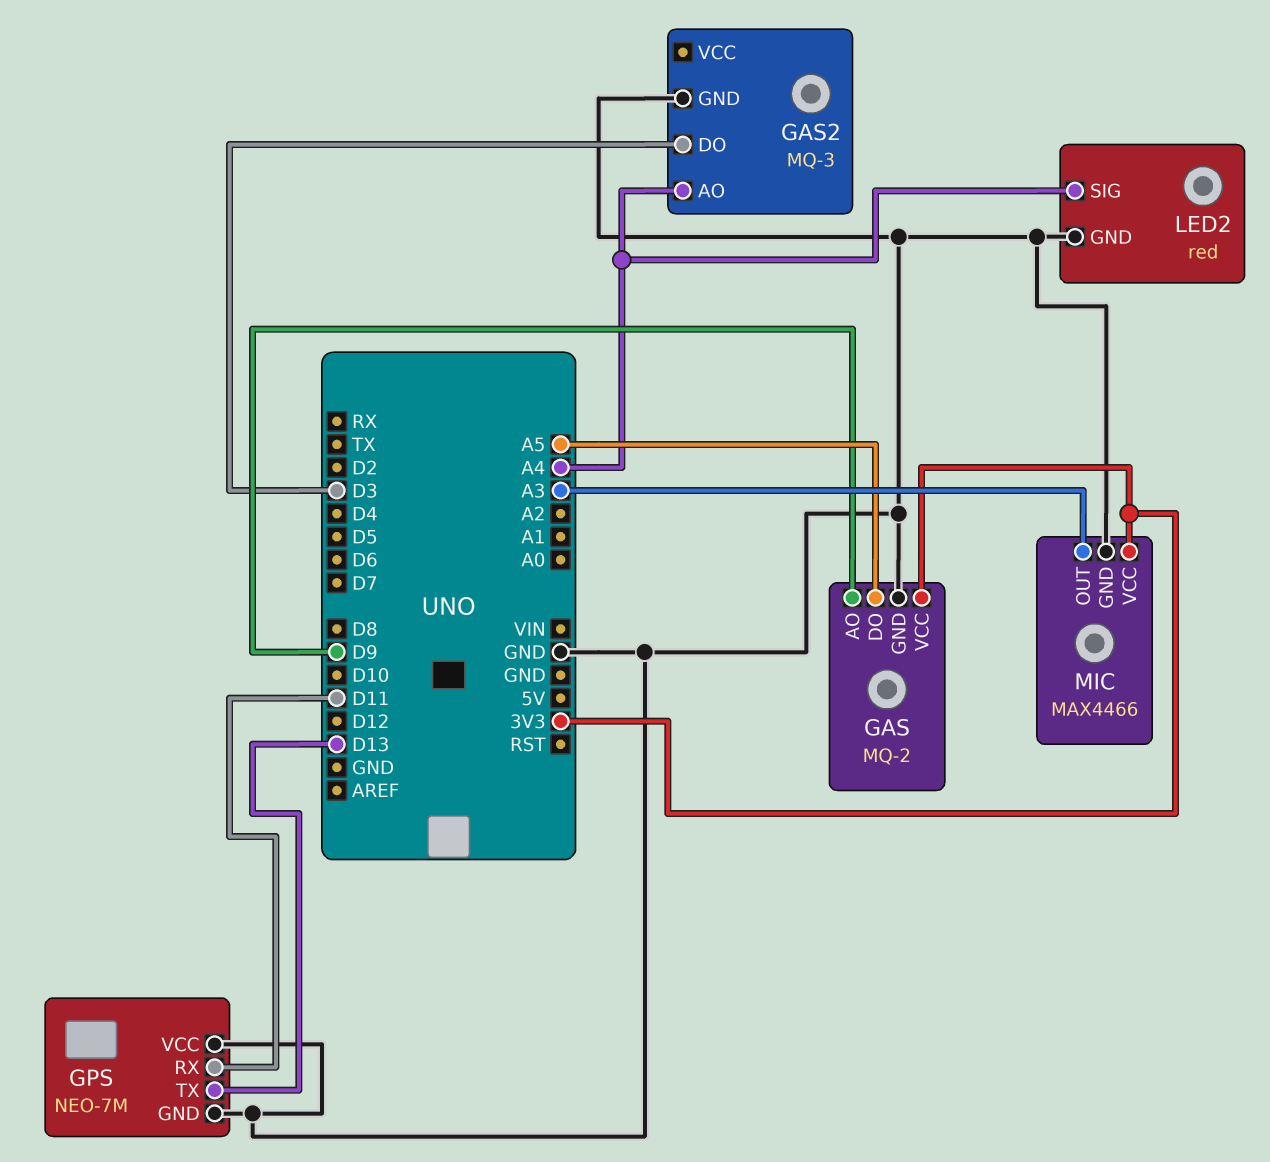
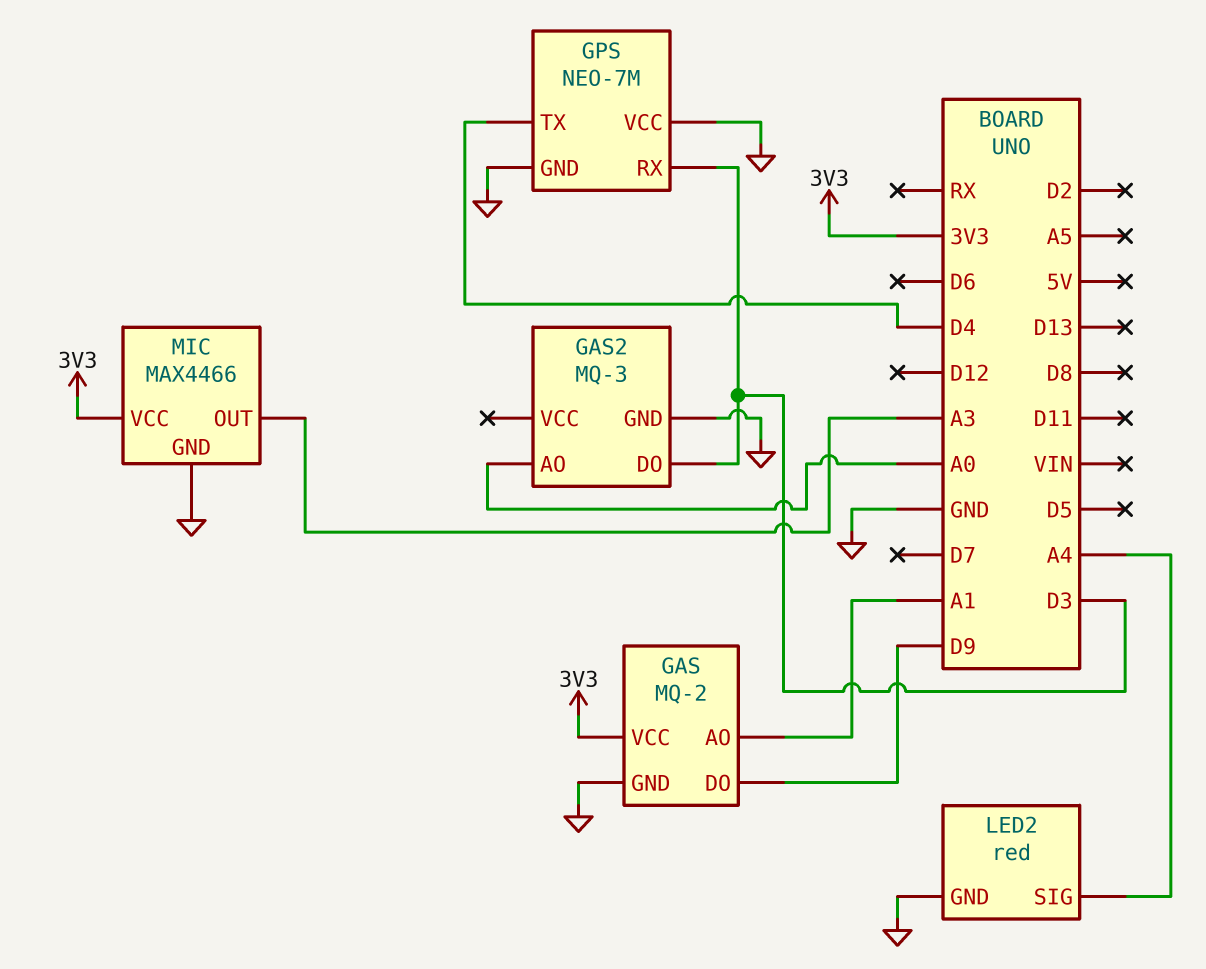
GAS pin AO: D9 -> A1
GAS pin DO: A5 -> D9
GAS2 pin AO: A4 -> A0
GPS pin RX: D11 -> D3
GPS pin TX: D13 -> D4

